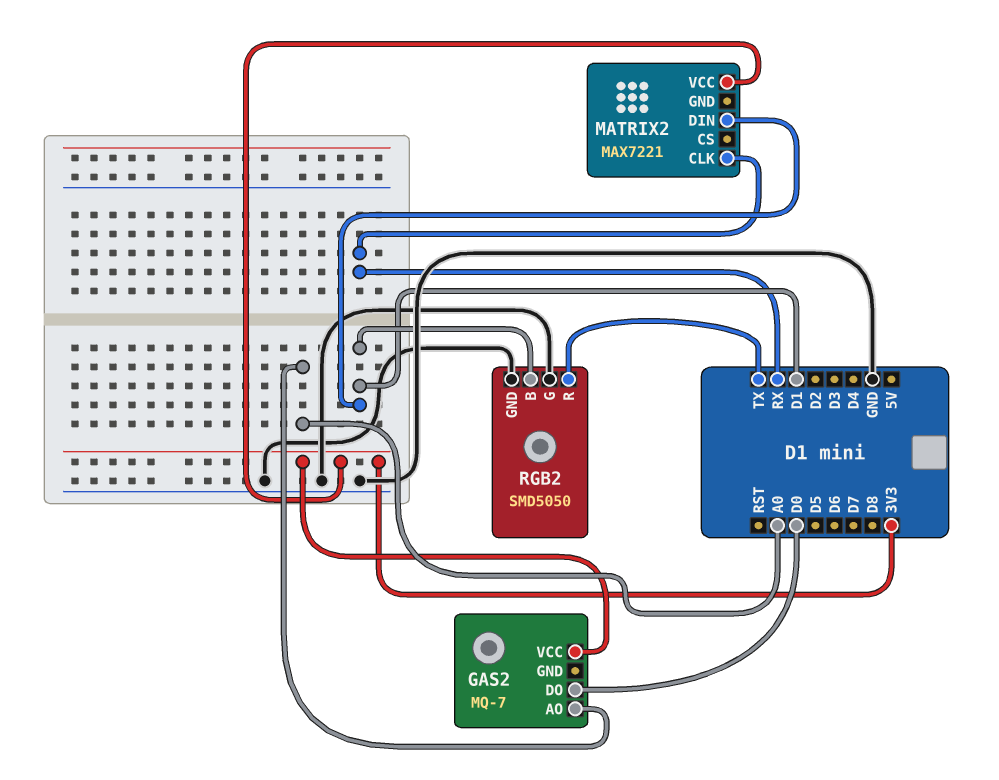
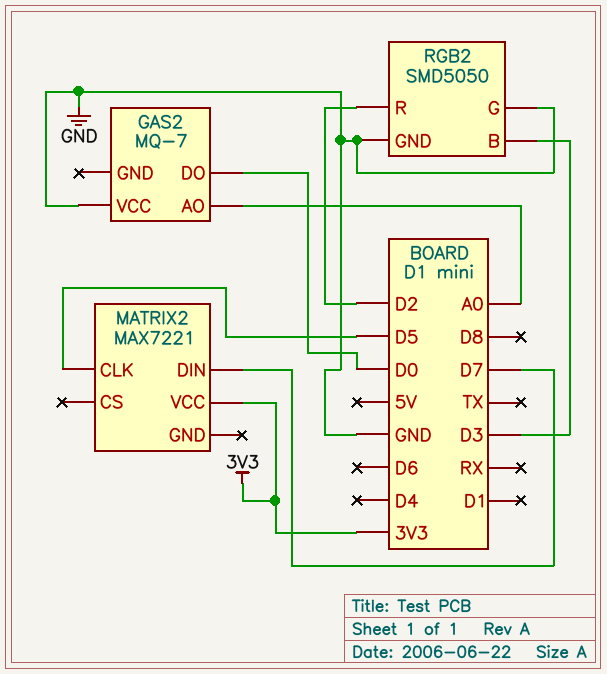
GAS2 pin VCC: 3V3 -> GND
MATRIX2 pin CLK: RX -> D5
MATRIX2 pin DIN: D1 -> D7
RGB2 pin B: D1 -> D3
RGB2 pin R: TX -> D2

